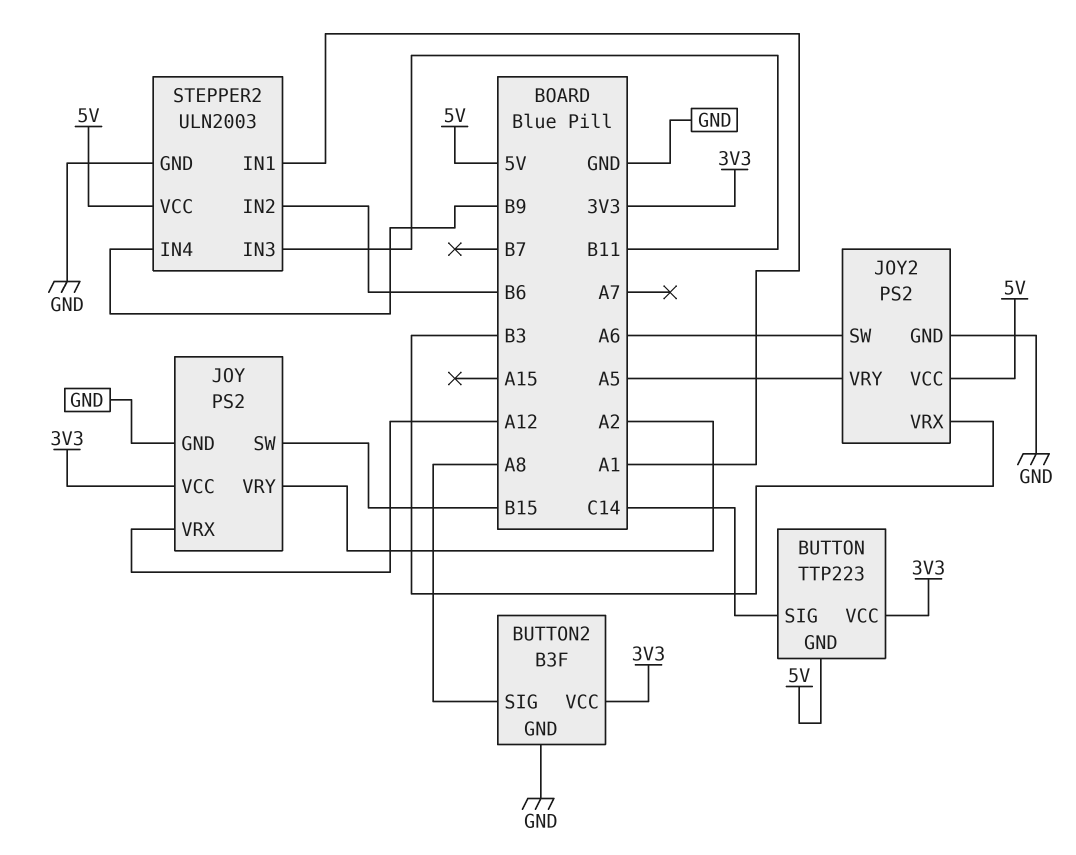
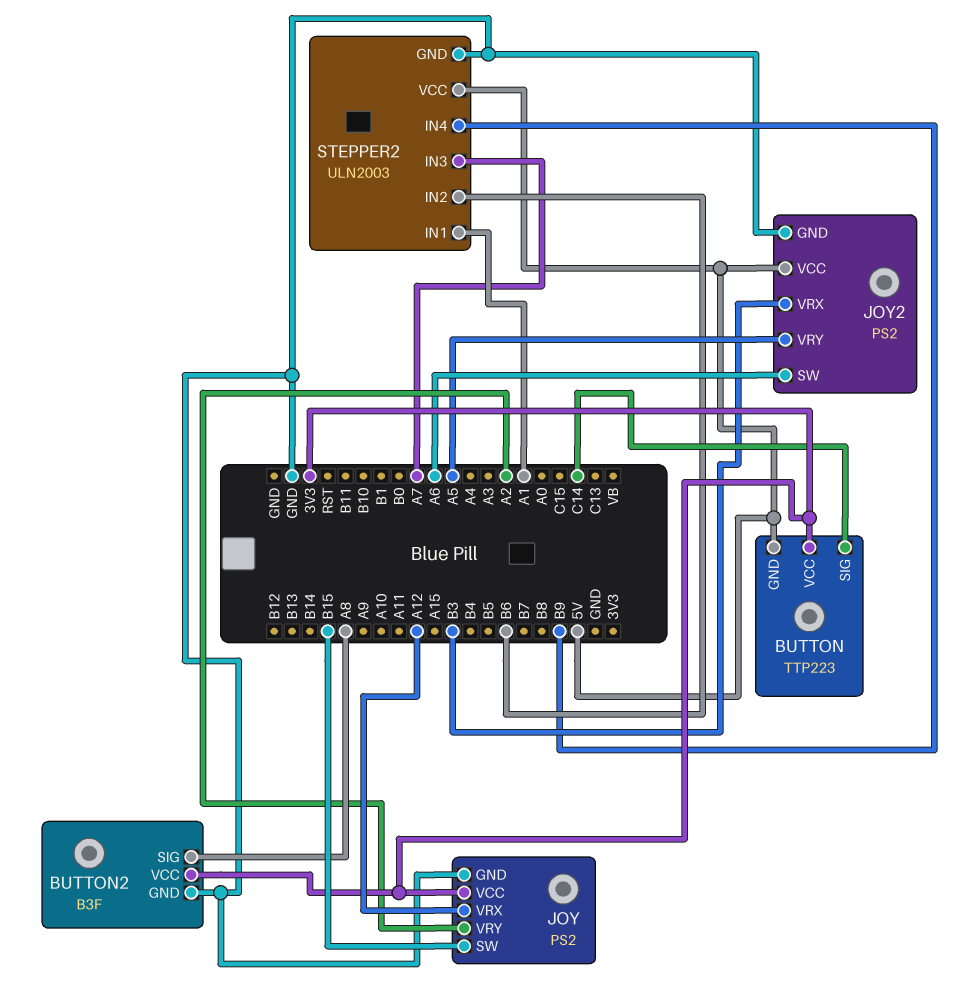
STEPPER2 pin IN3: B11 -> A7

